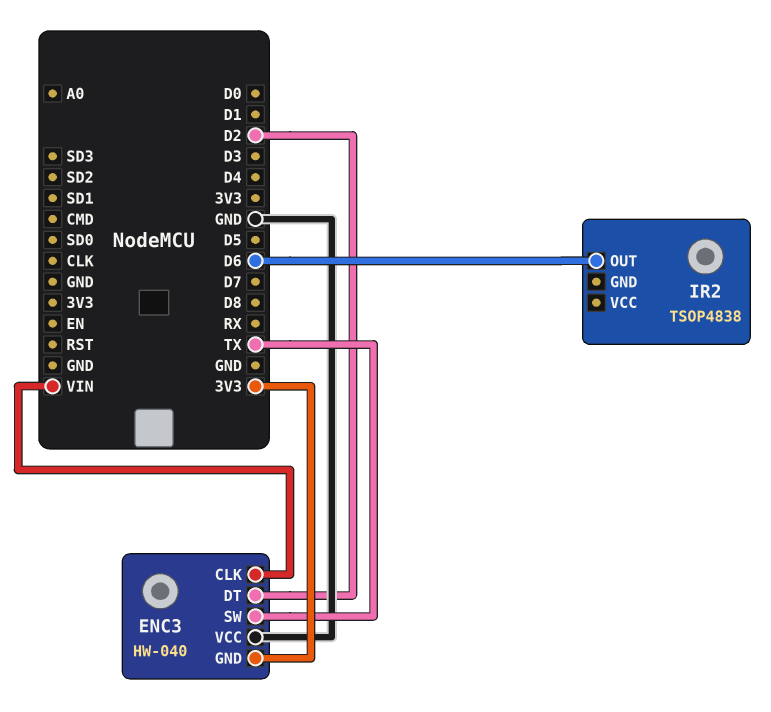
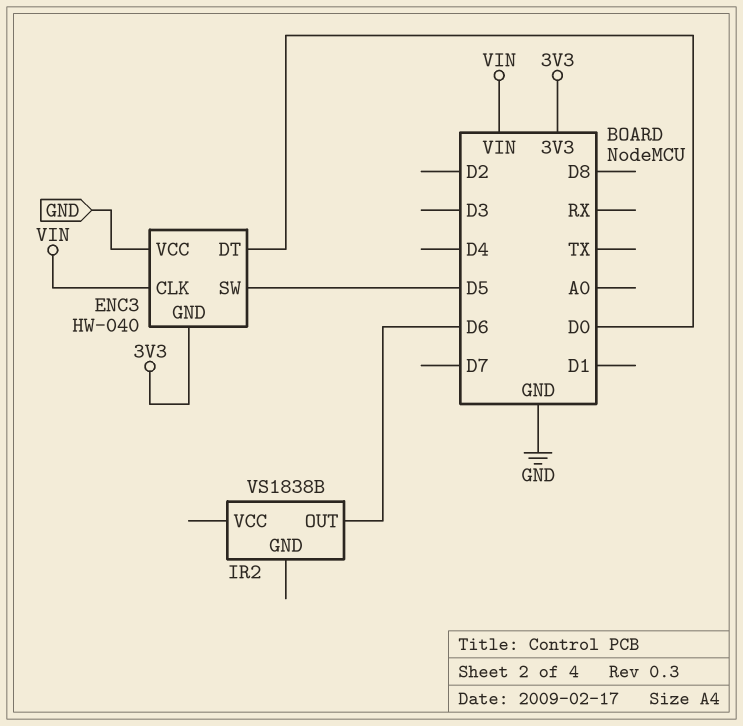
ENC3 pin DT: D2 -> D0
ENC3 pin SW: TX -> D5
IR2: TSOP4838 -> VS1838B

